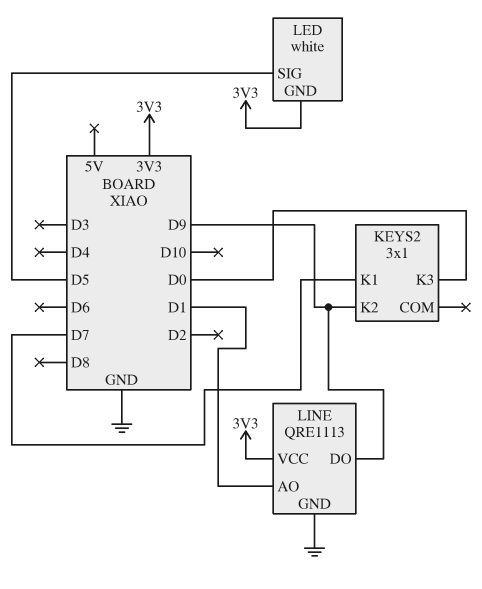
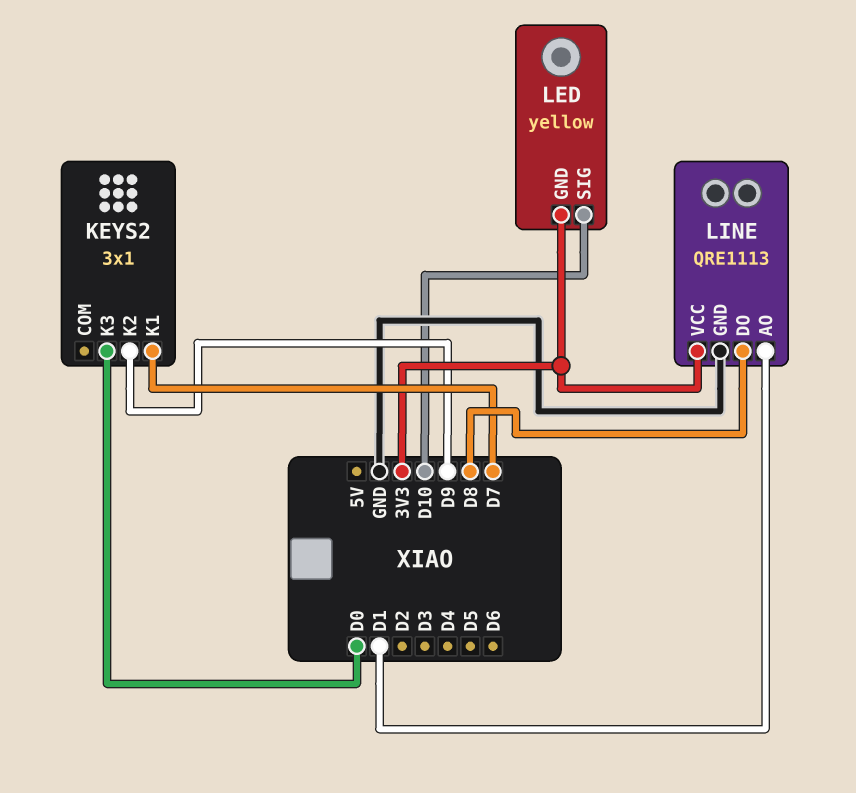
LED: white -> yellow
LED pin SIG: D5 -> D10
LINE pin DO: D9 -> D8

